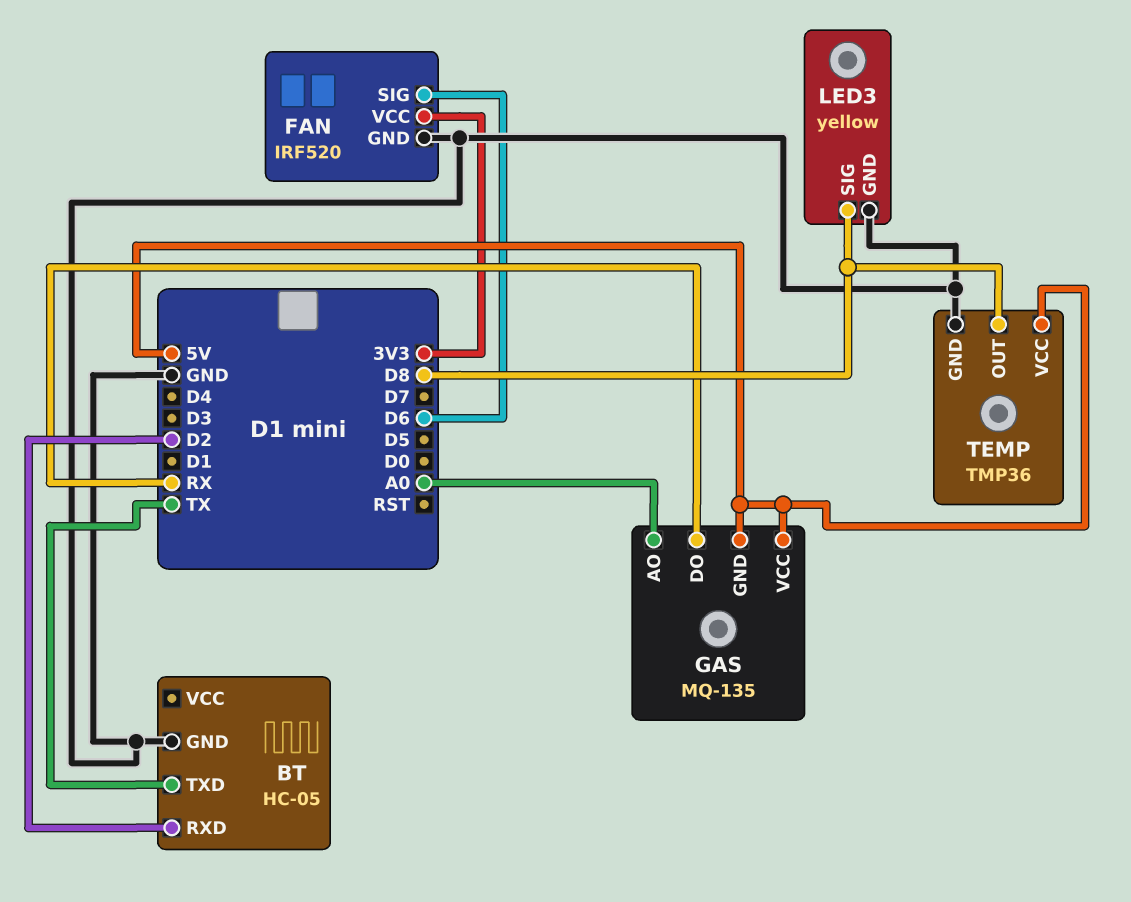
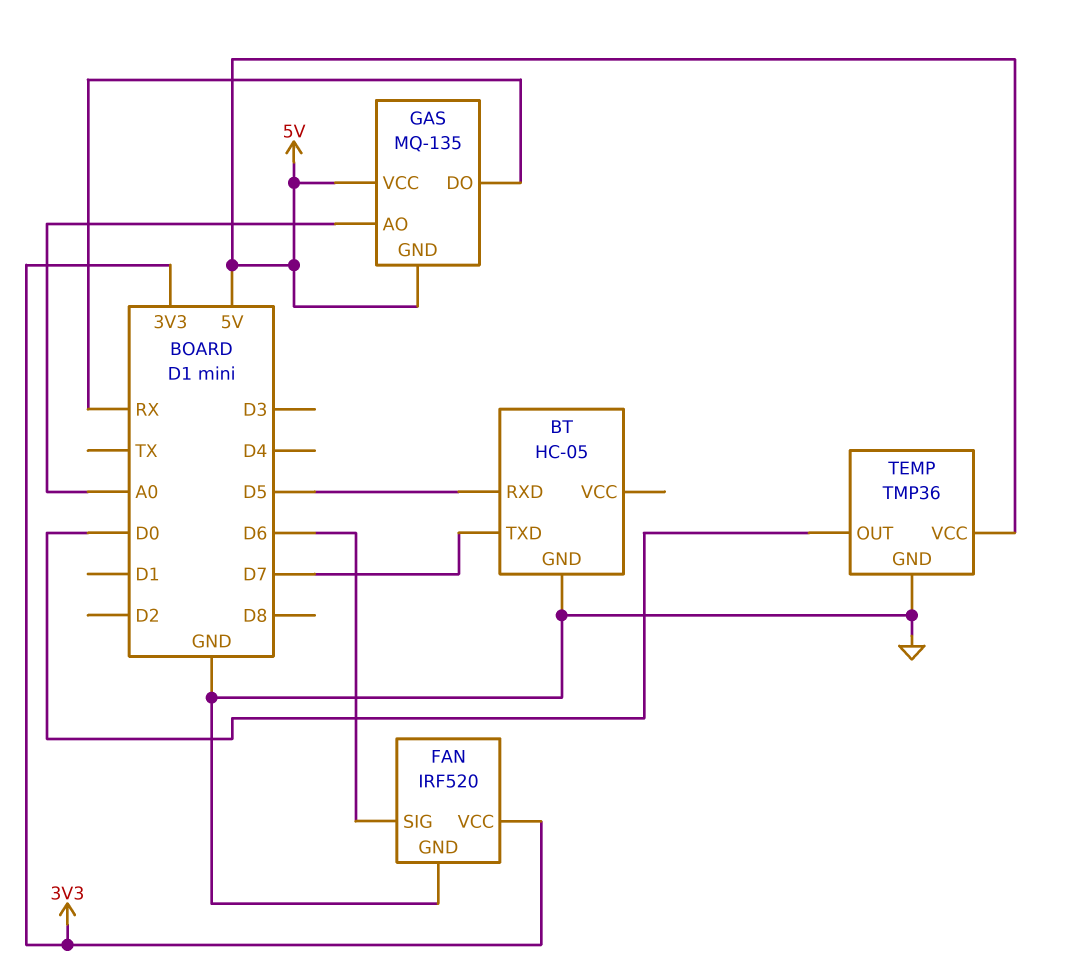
BT pin RXD: D2 -> D5
BT pin TXD: TX -> D7
LED3: yellow -> none
LED3 pin GND: GND -> none
LED3 pin SIG: D8 -> none
TEMP pin OUT: D8 -> D0

